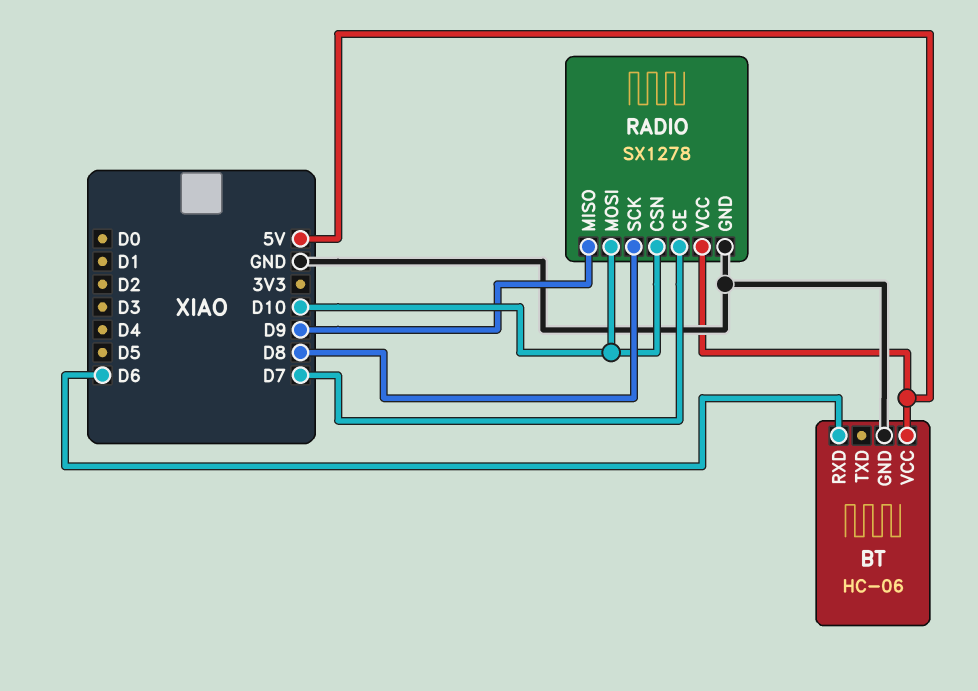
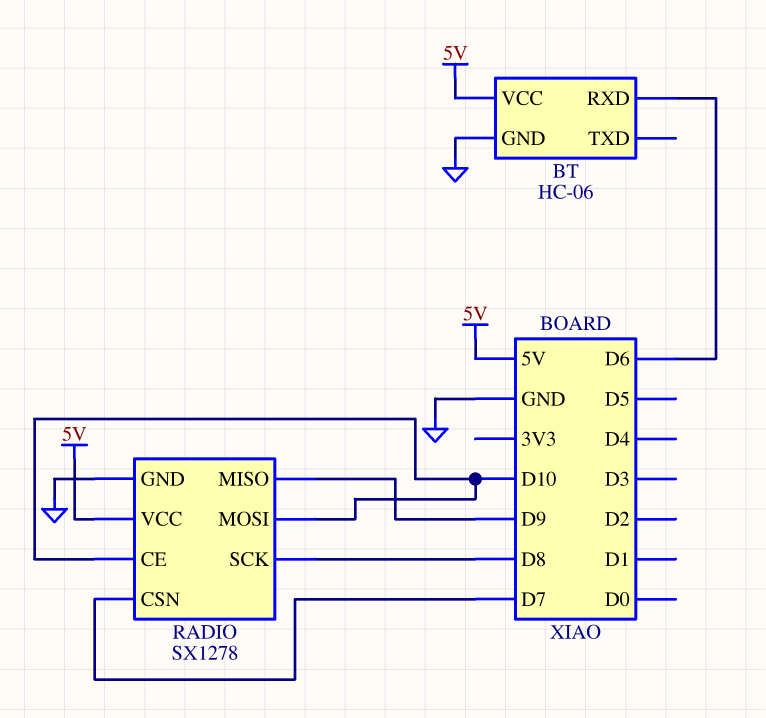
RADIO pin CE: D7 -> D10
RADIO pin CSN: D10 -> D7

